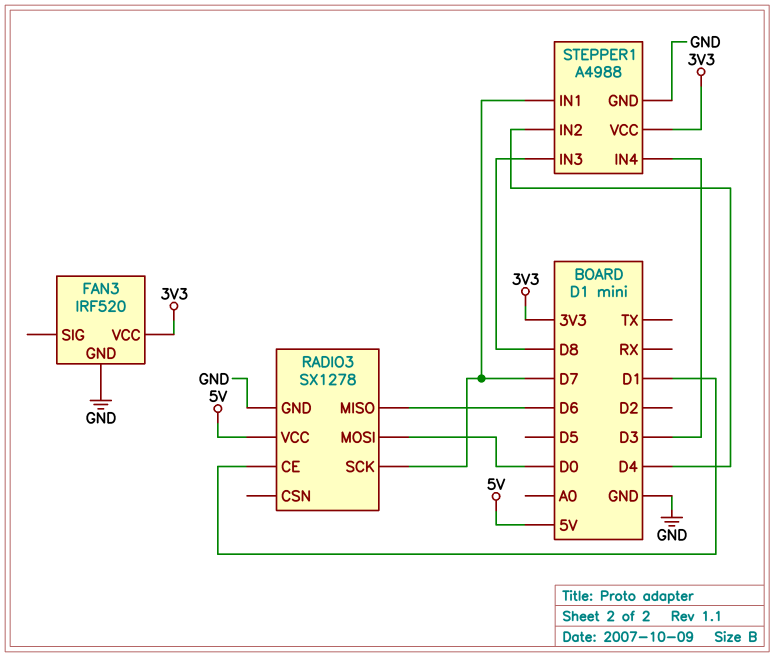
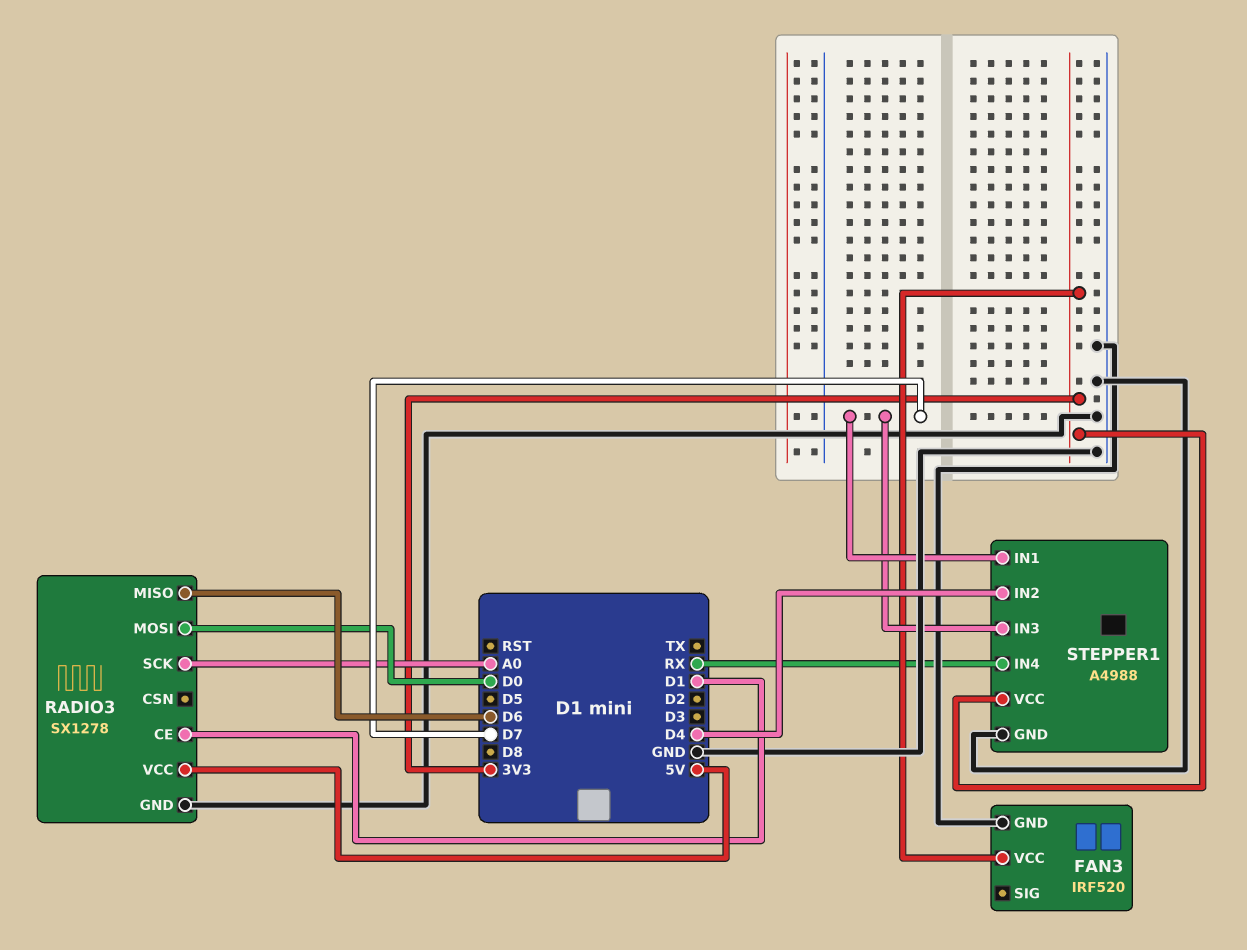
RADIO3 pin SCK: D7 -> A0
STEPPER1 pin IN3: D8 -> D7
STEPPER1 pin IN4: D3 -> RX

